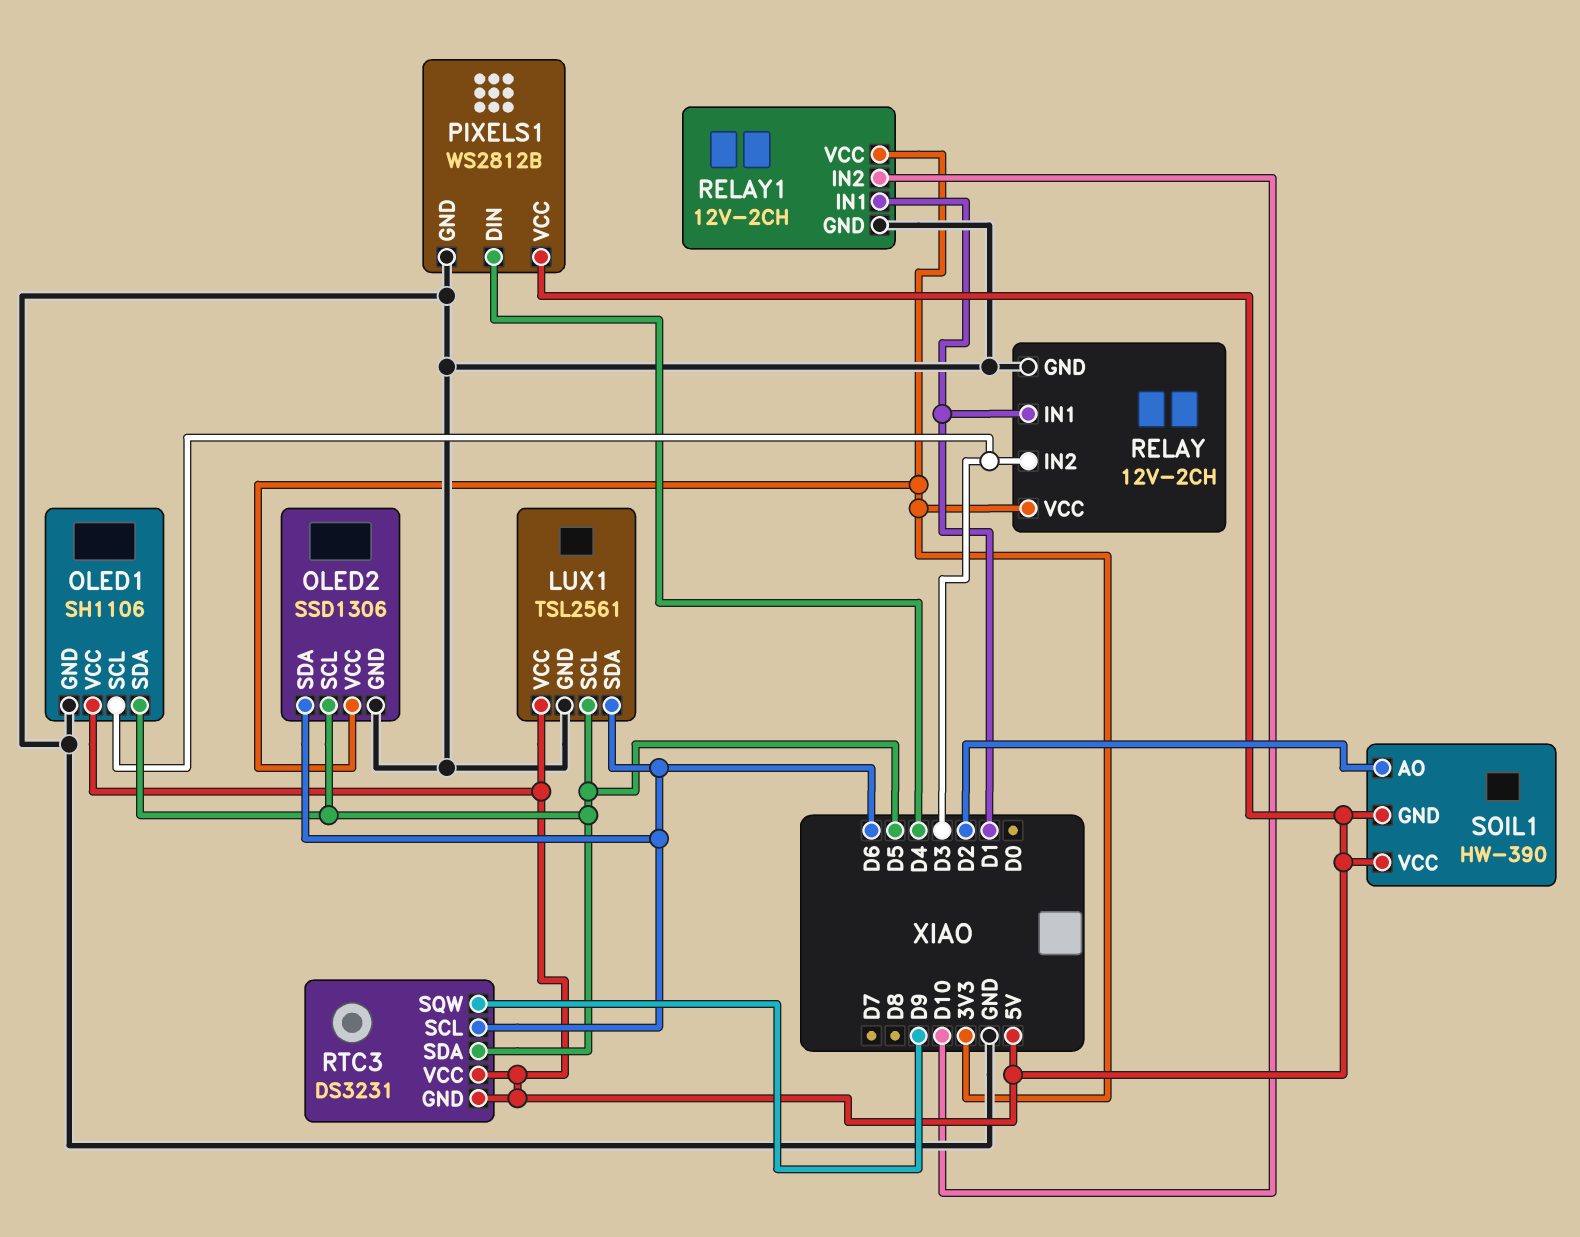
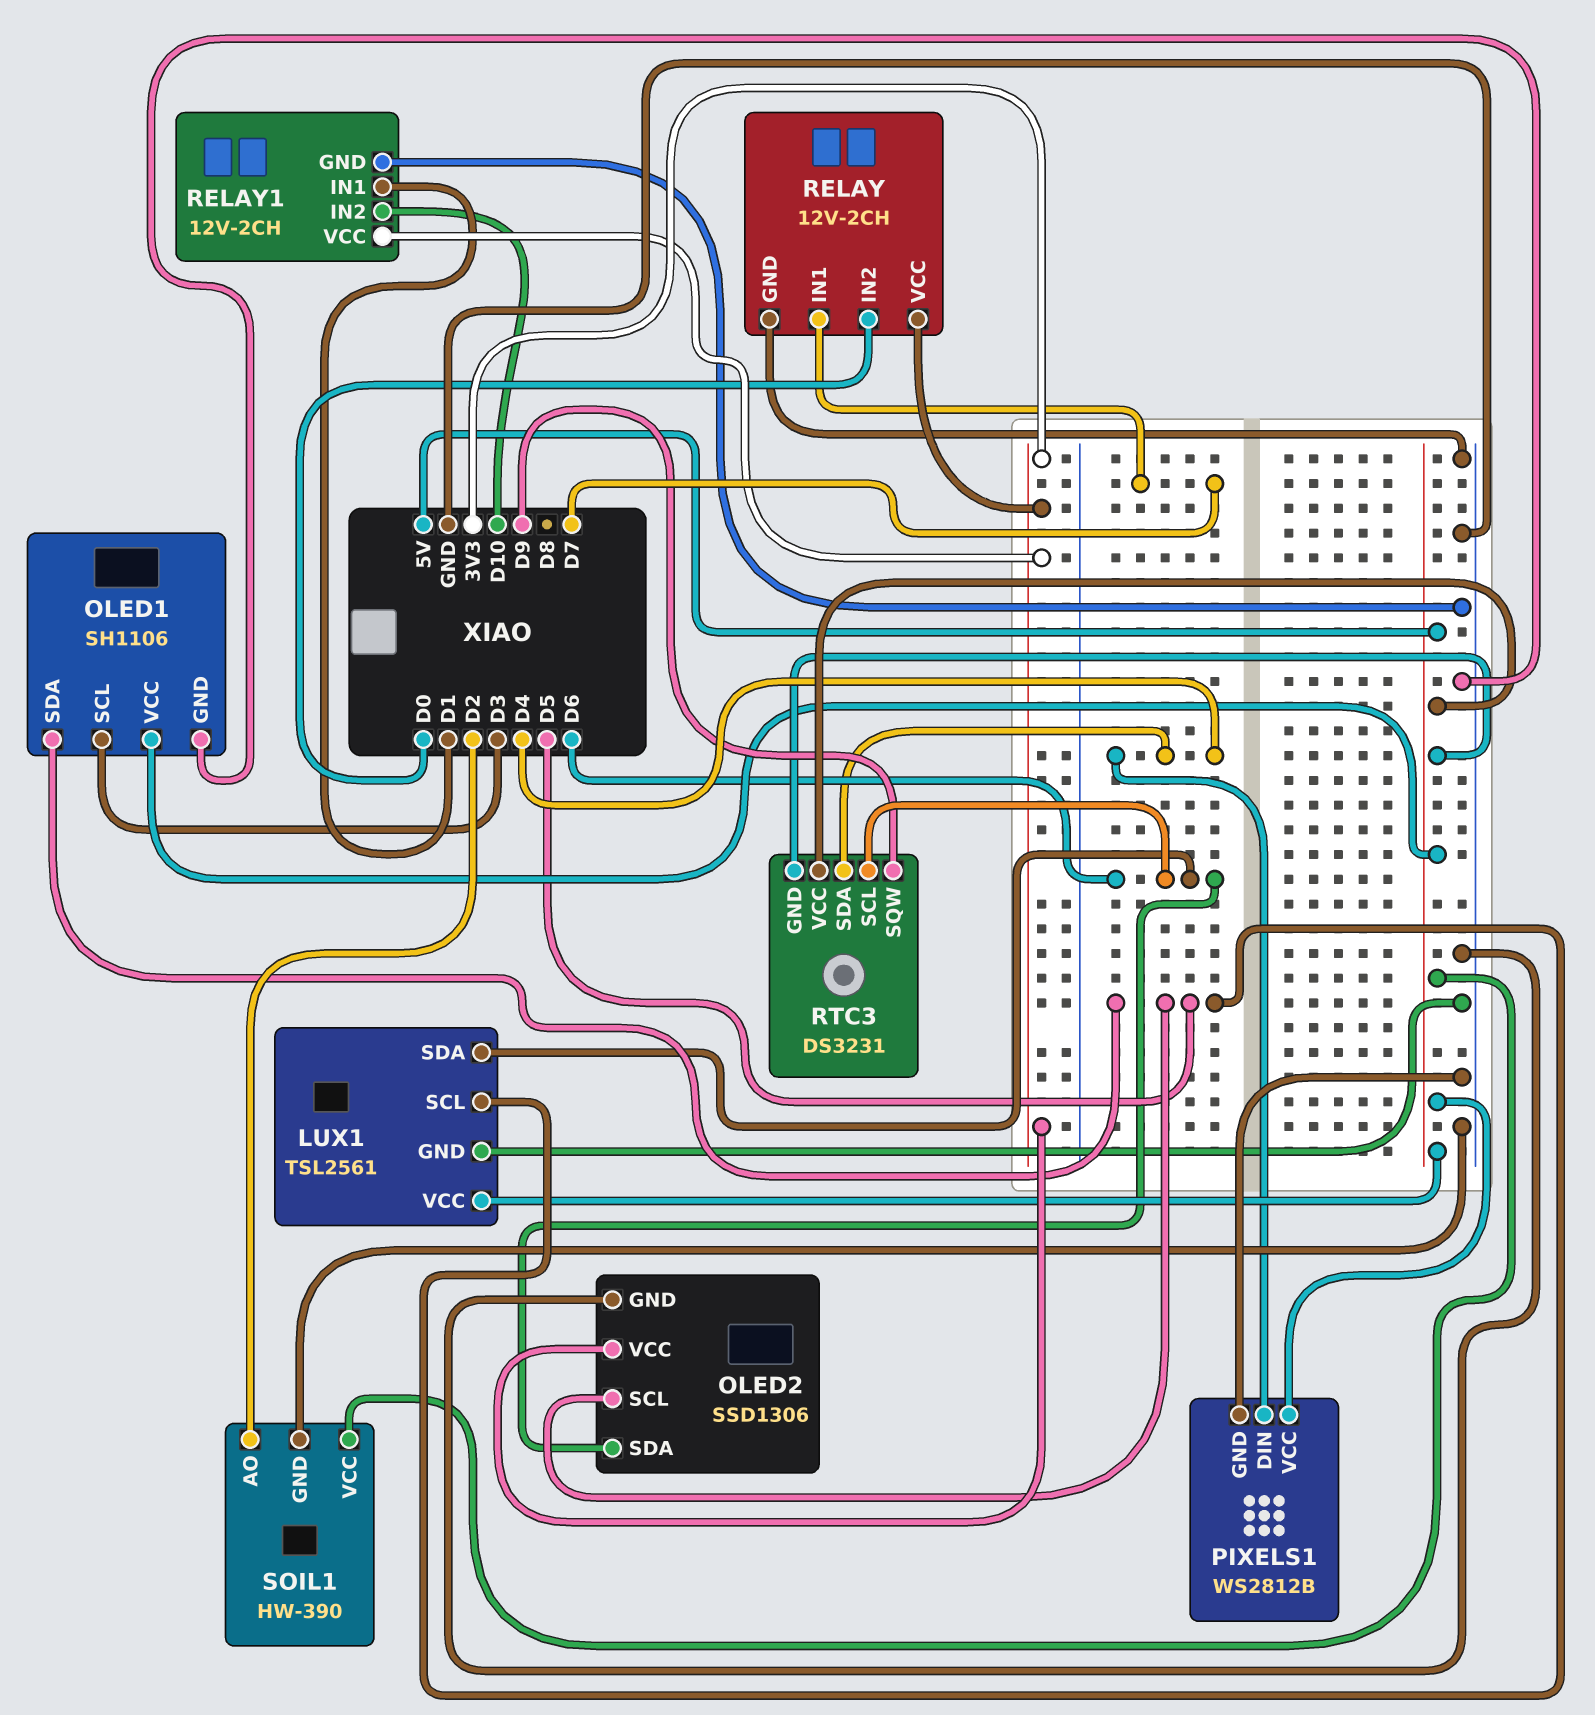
RELAY pin IN1: D1 -> D7
RELAY pin IN2: D3 -> D0
RTC3 pin SDA: D5 -> D4
SOIL1 pin GND: 5V -> GND

